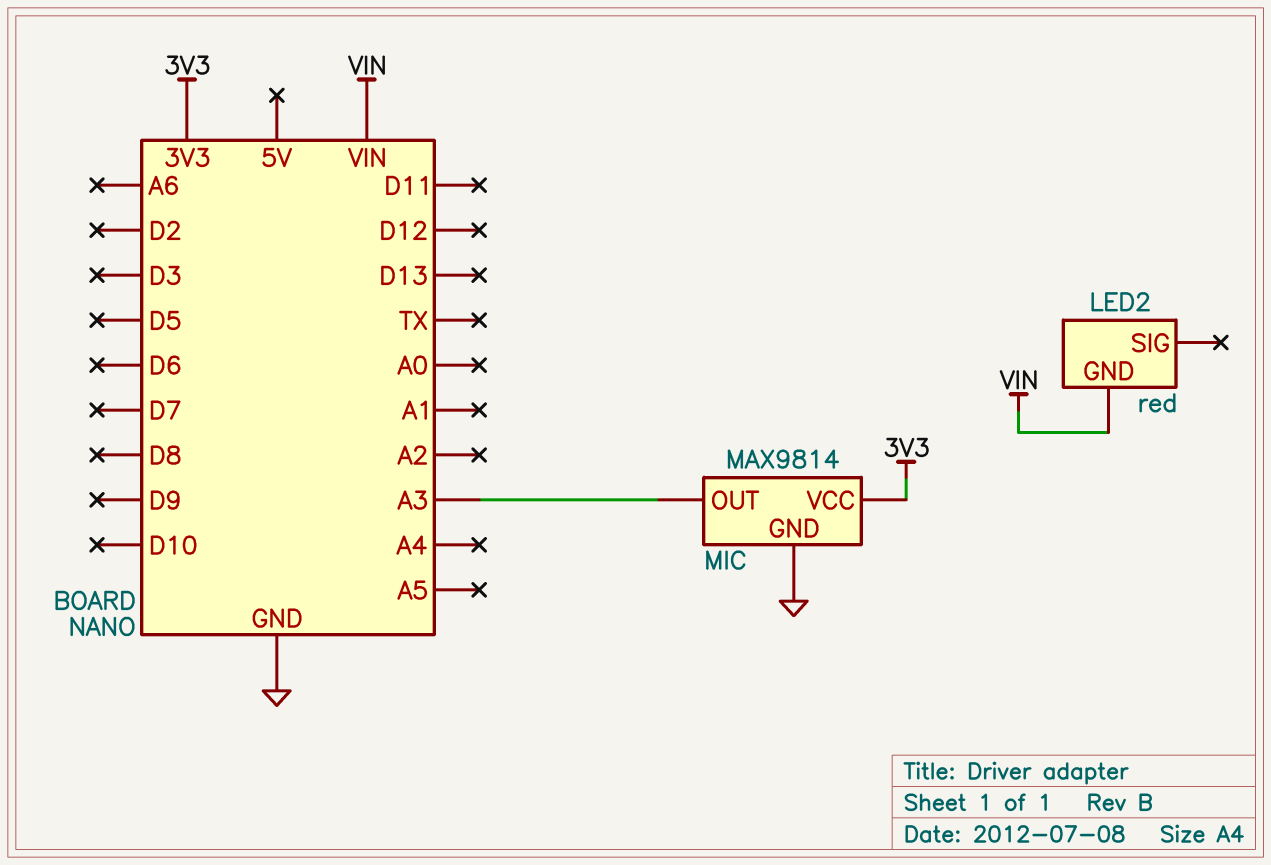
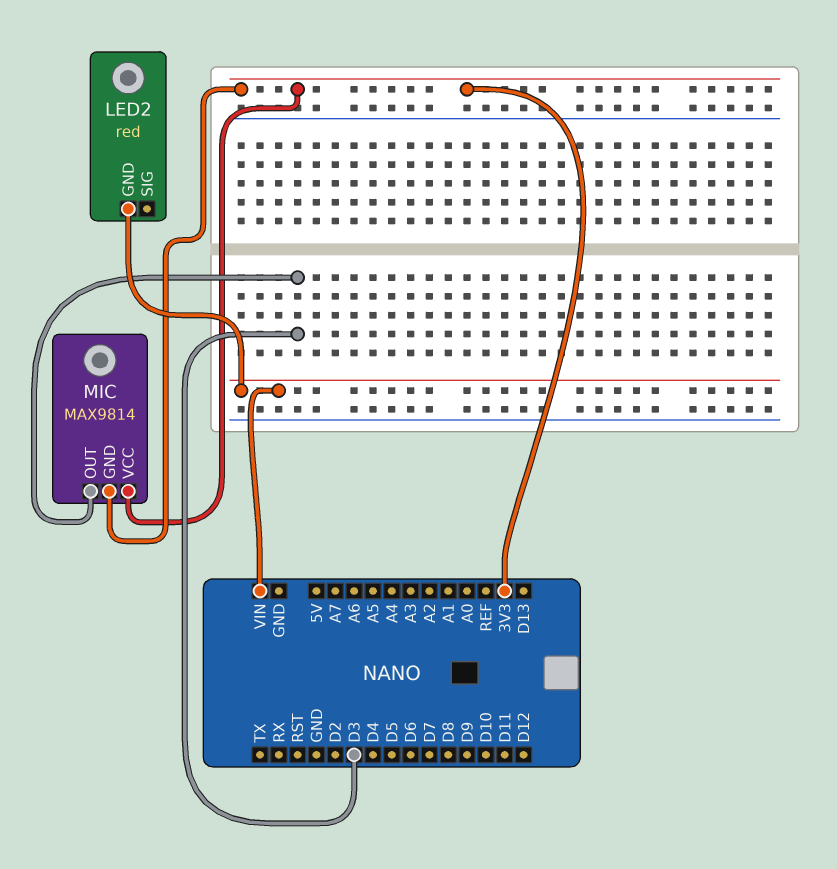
MIC pin GND: GND -> 3V3
MIC pin OUT: A3 -> D3

